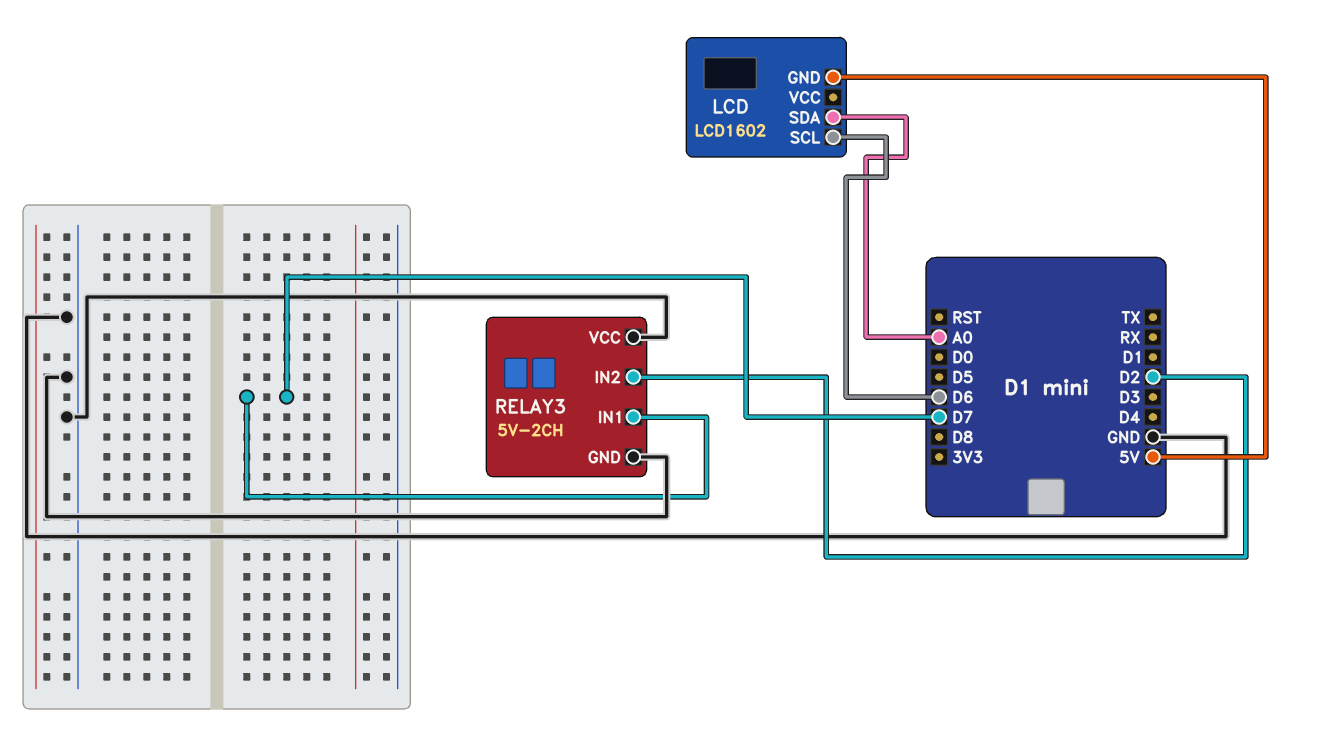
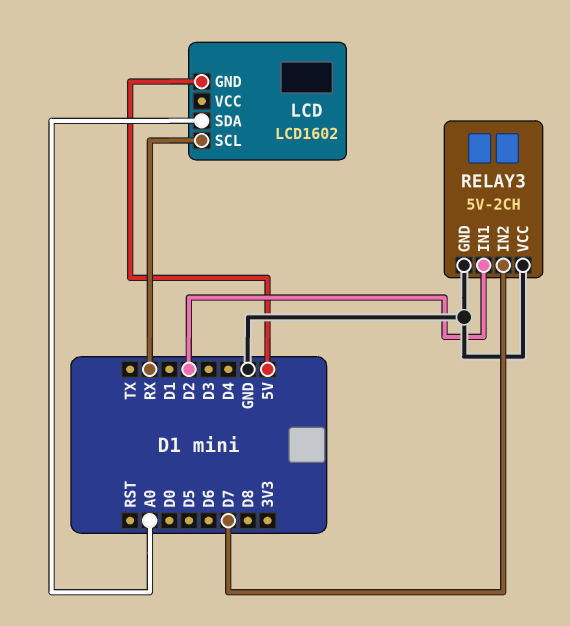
LCD pin SCL: D6 -> RX
RELAY3 pin IN1: D7 -> D2
RELAY3 pin IN2: D2 -> D7

